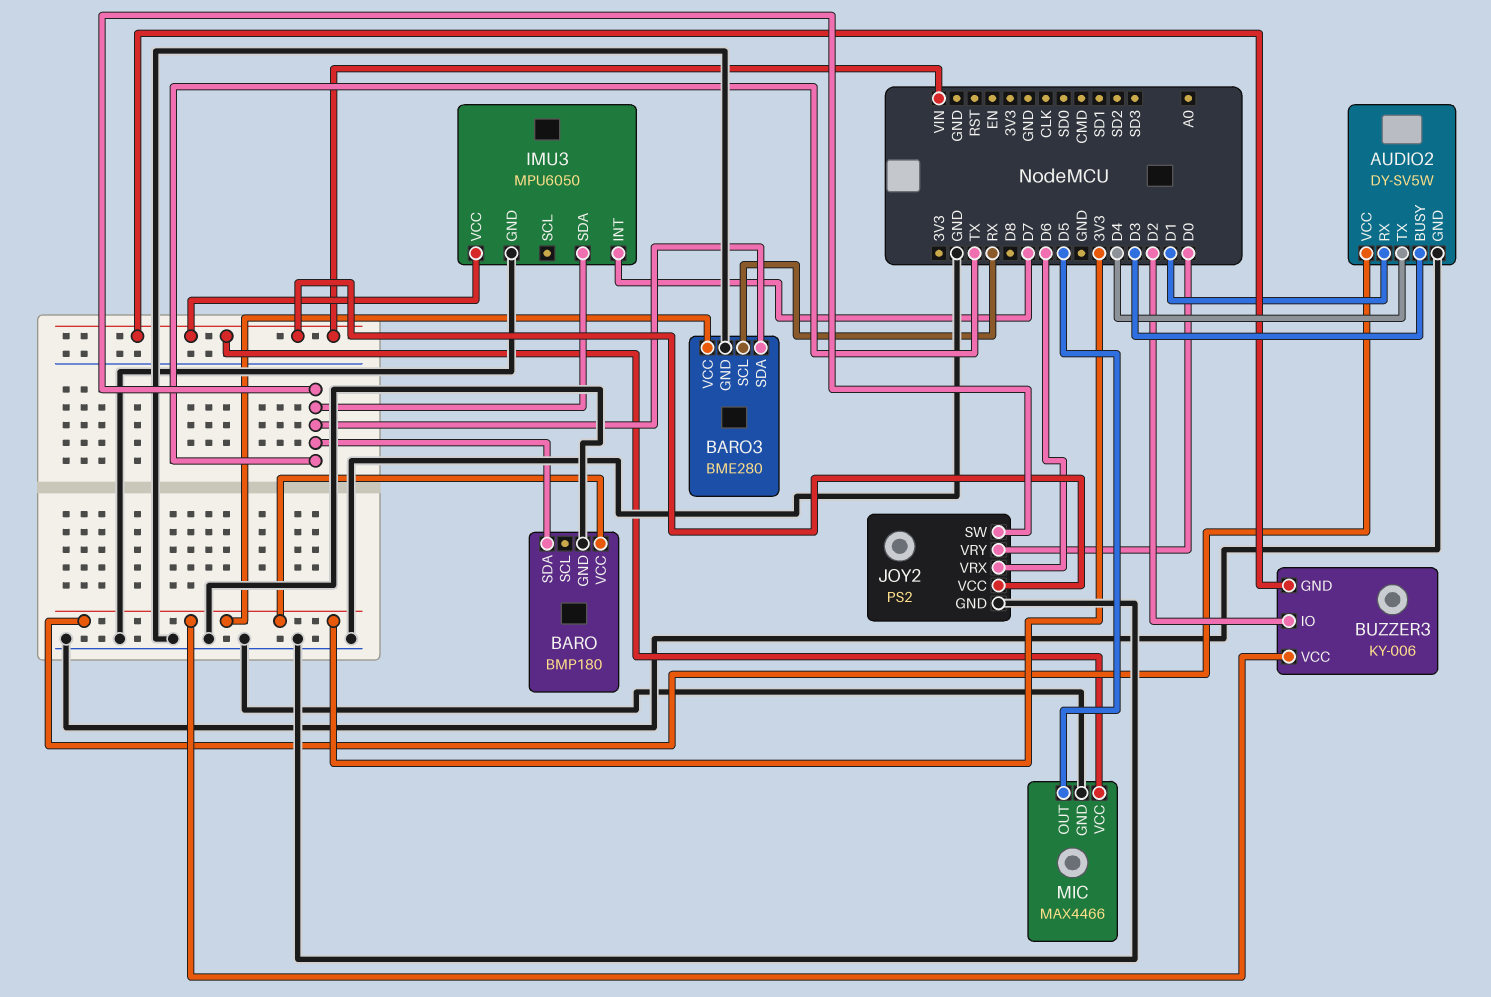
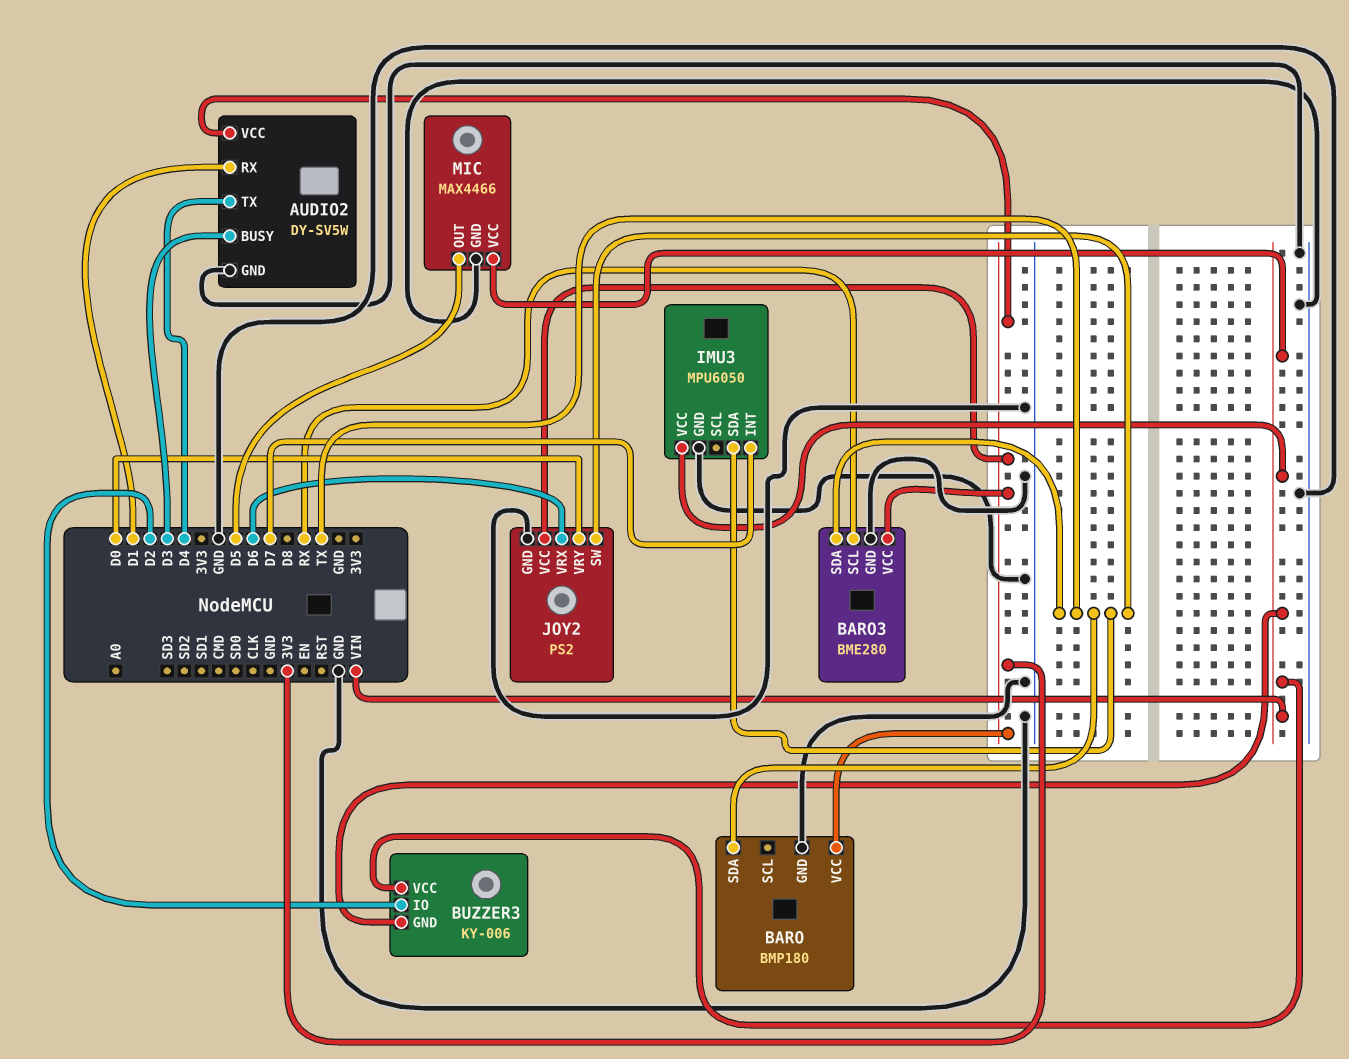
BUZZER3 pin VCC: 3V3 -> VIN
JOY2 pin VCC: VIN -> 3V3

